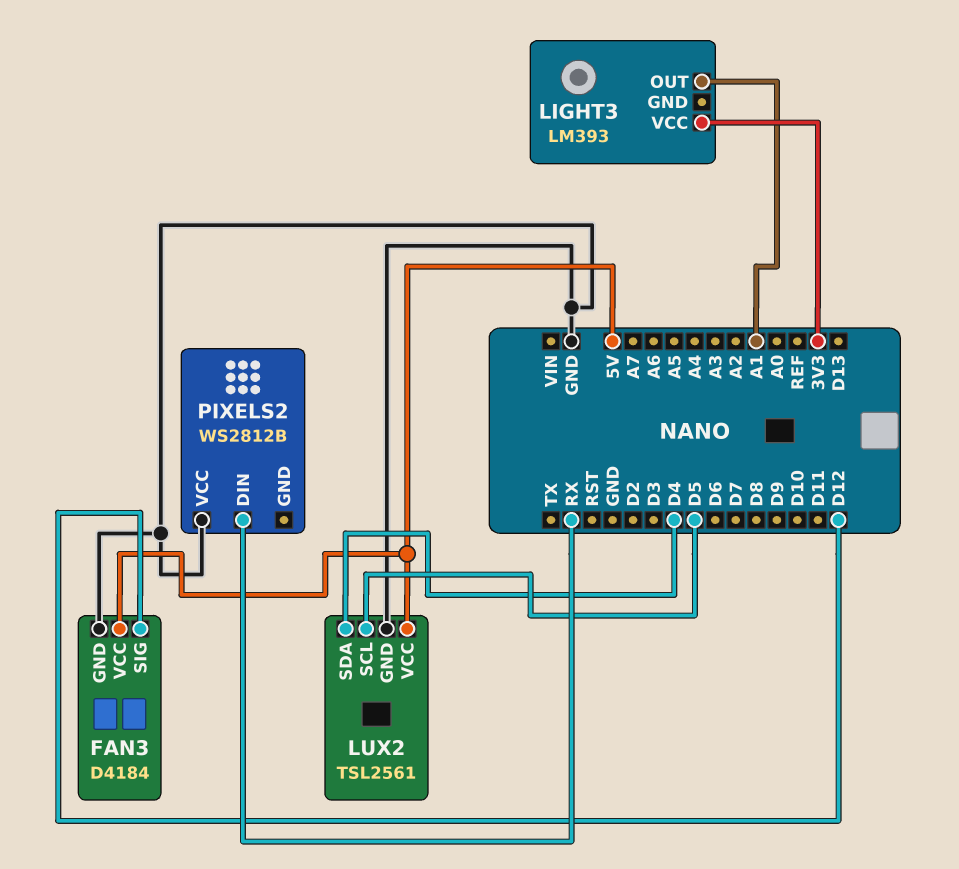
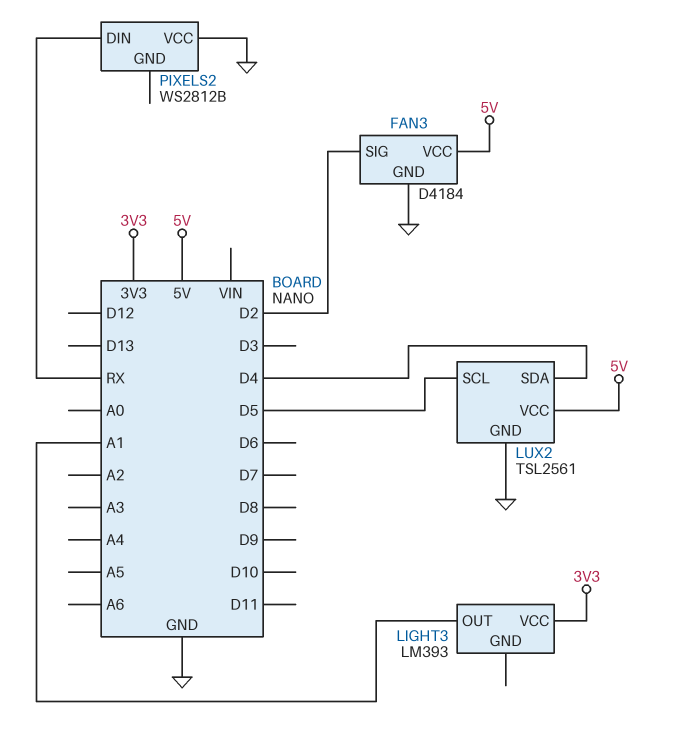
FAN3 pin SIG: D12 -> D2

